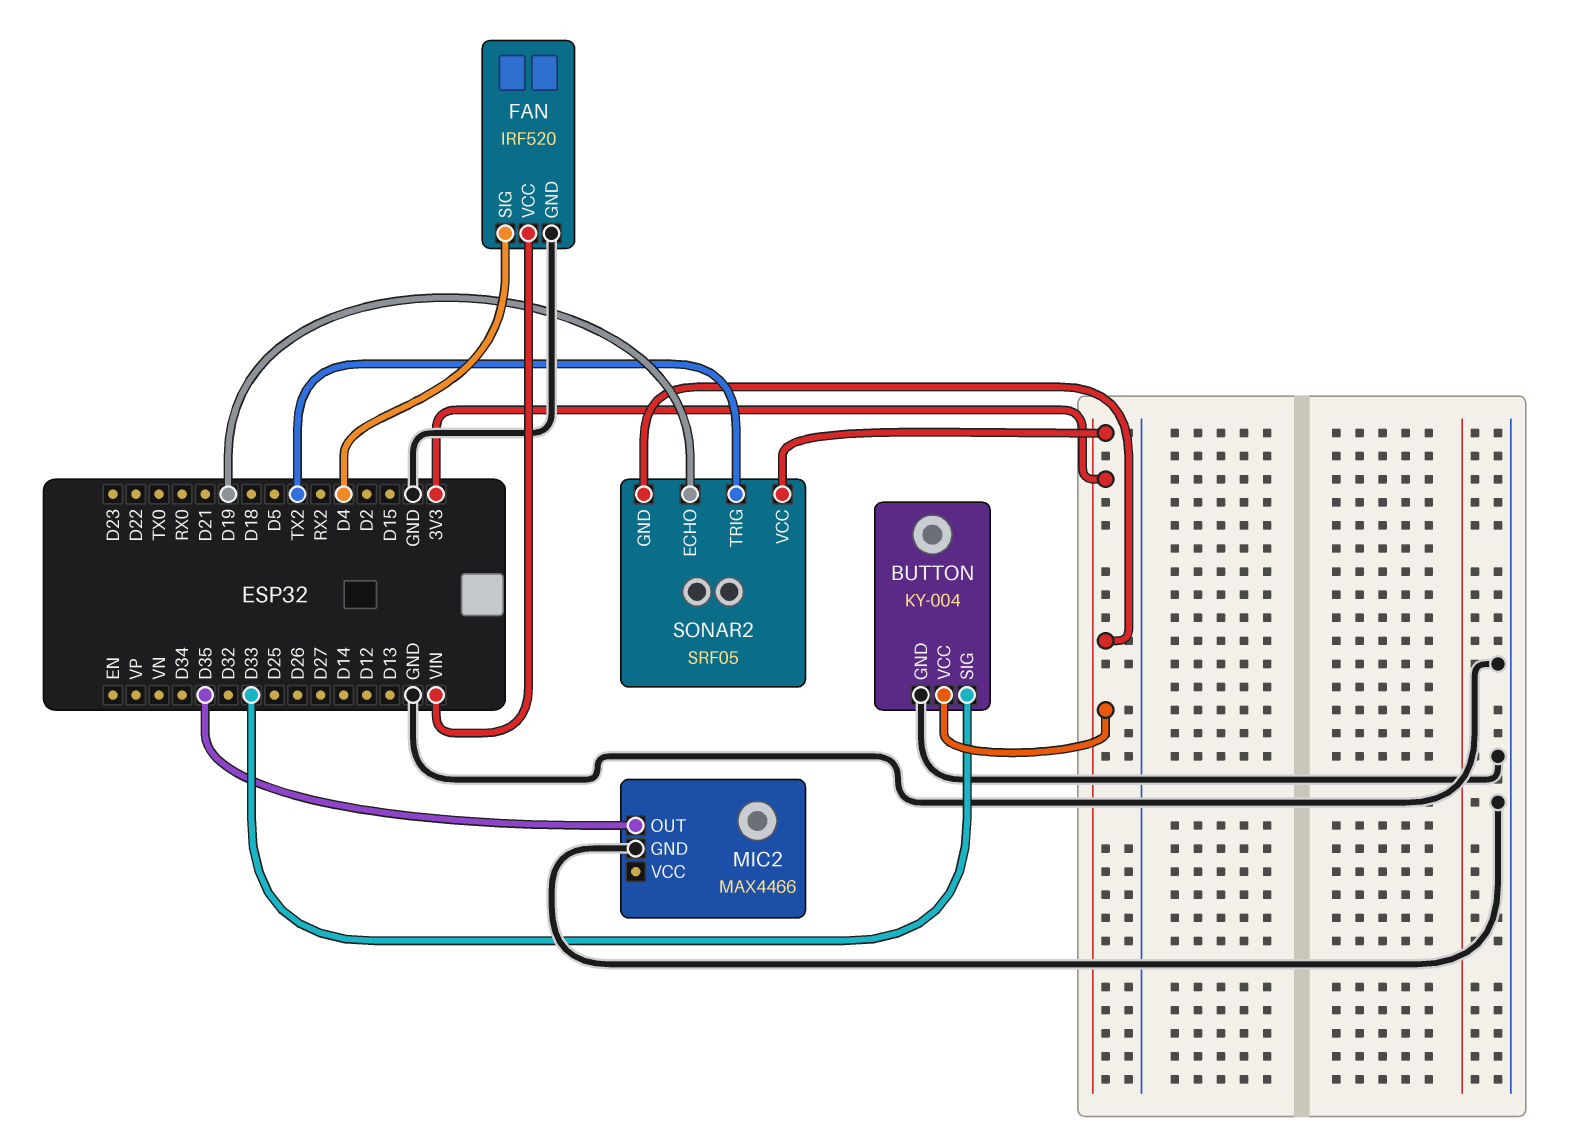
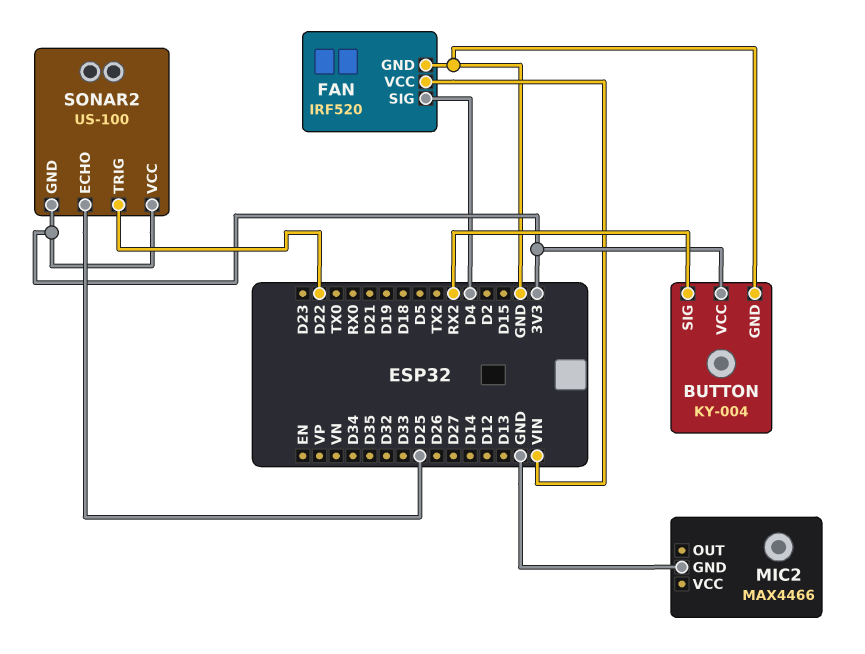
BUTTON pin SIG: D33 -> RX2
MIC2 pin OUT: D35 -> none
SONAR2: SRF05 -> US-100
SONAR2 pin ECHO: D19 -> D25
SONAR2 pin TRIG: TX2 -> D22

